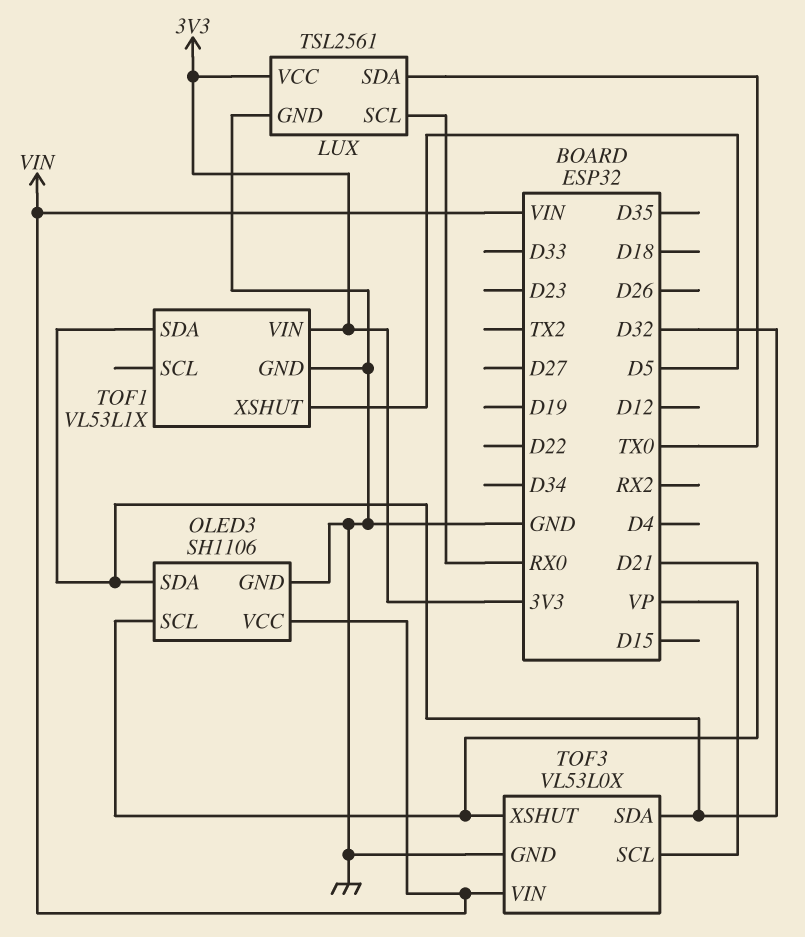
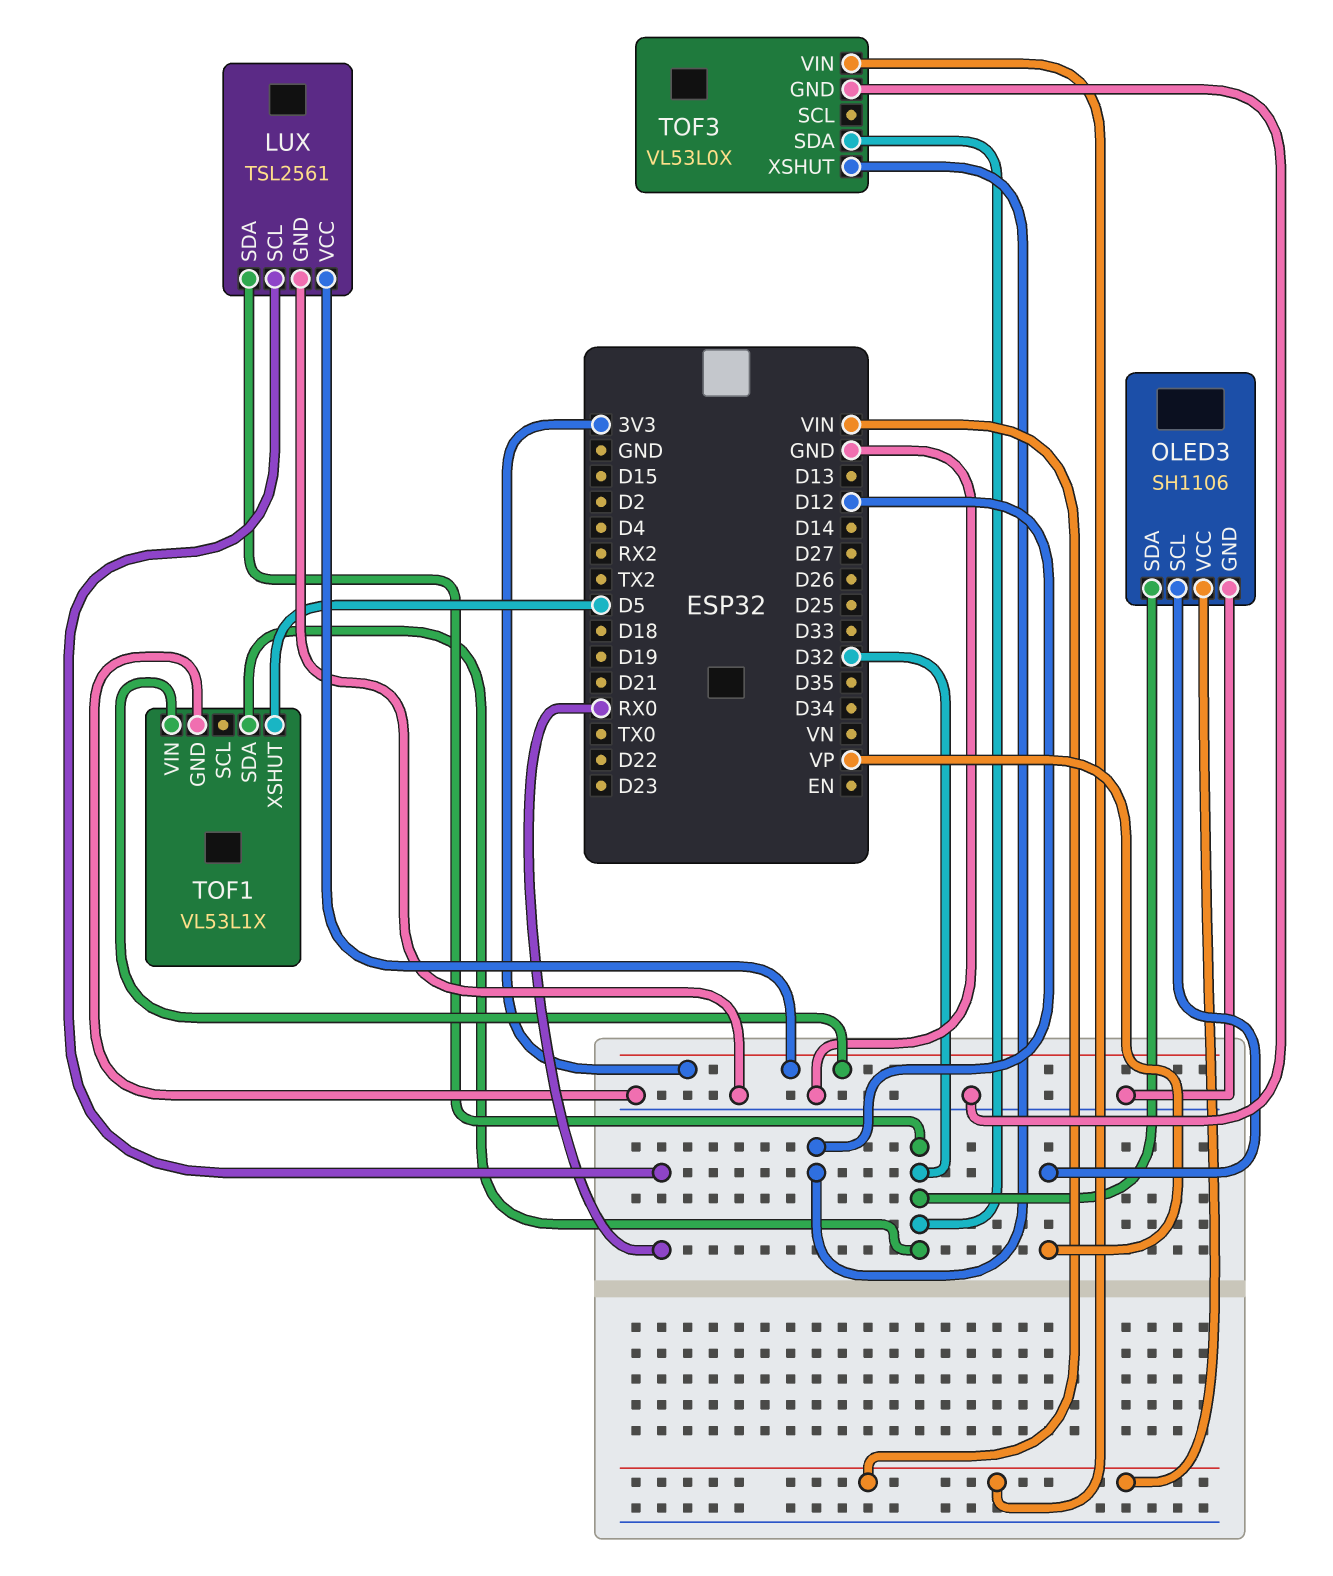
LUX pin SDA: TX0 -> D32
OLED3 pin SCL: D21 -> VP
TOF3 pin SCL: VP -> none
TOF3 pin XSHUT: D21 -> D12

